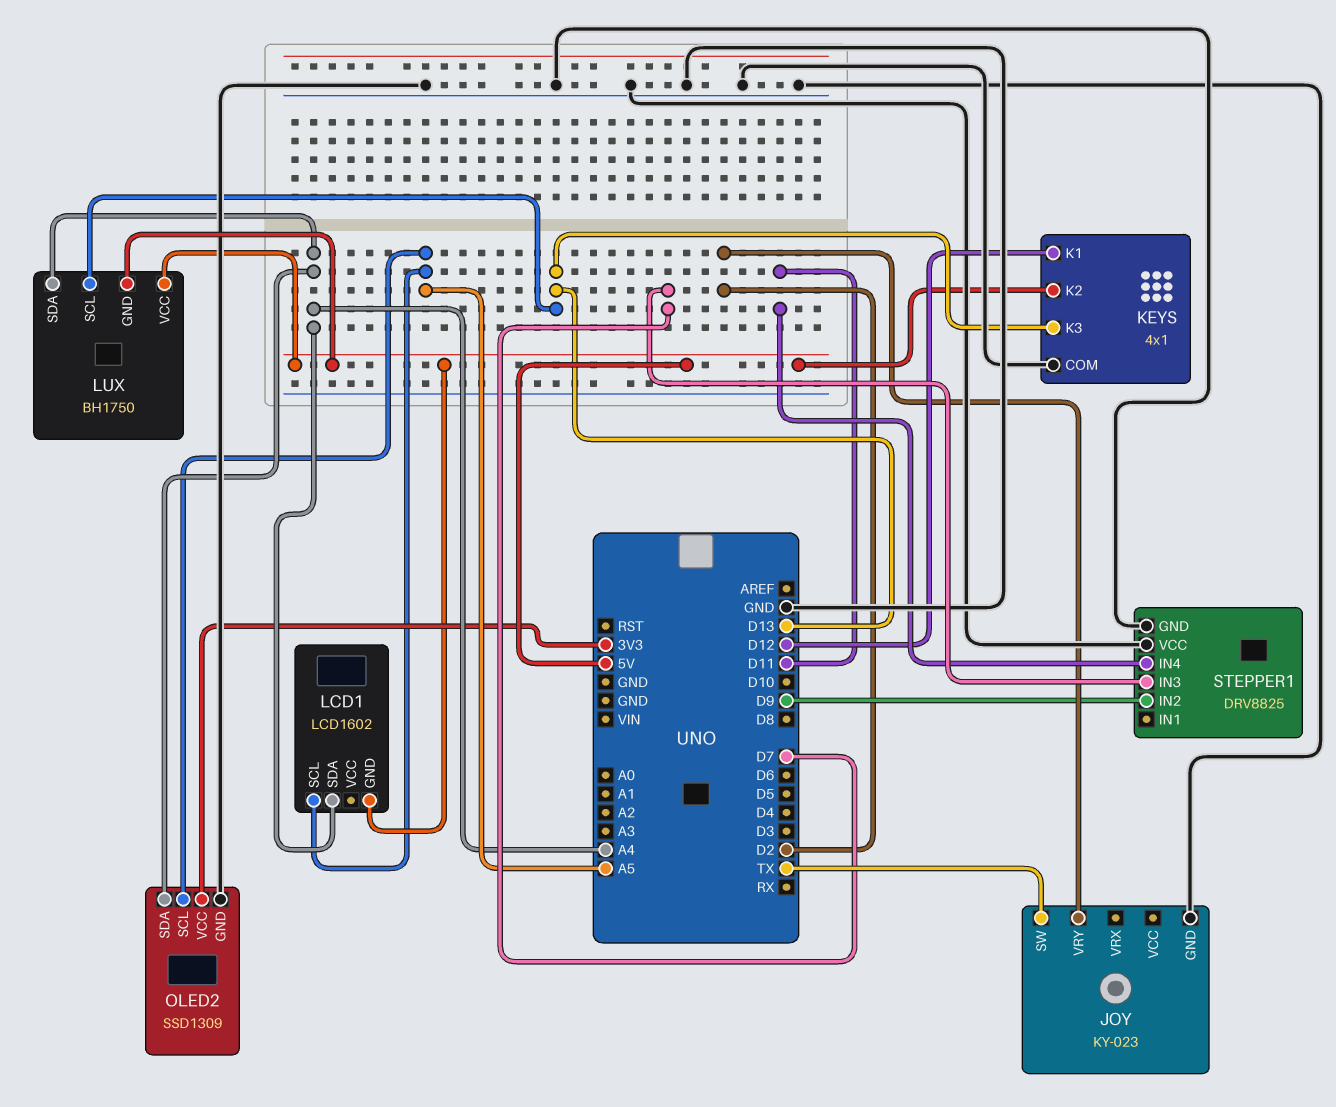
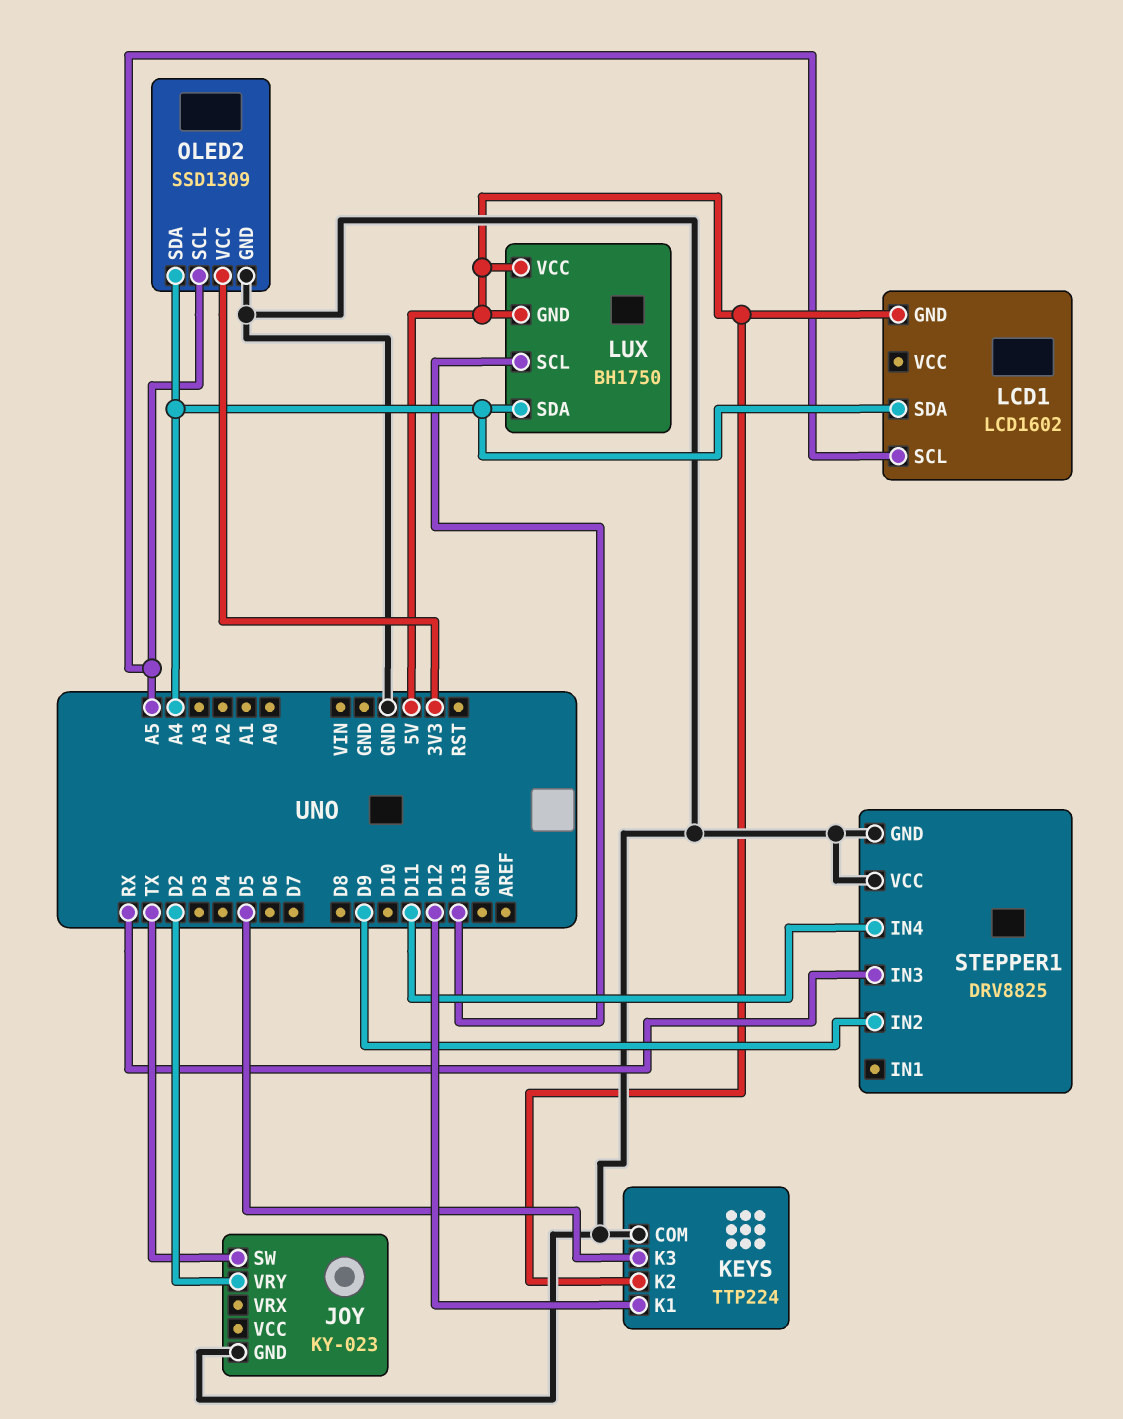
KEYS: 4x1 -> TTP224
KEYS pin K3: D13 -> D5
STEPPER1 pin IN3: D7 -> RX

